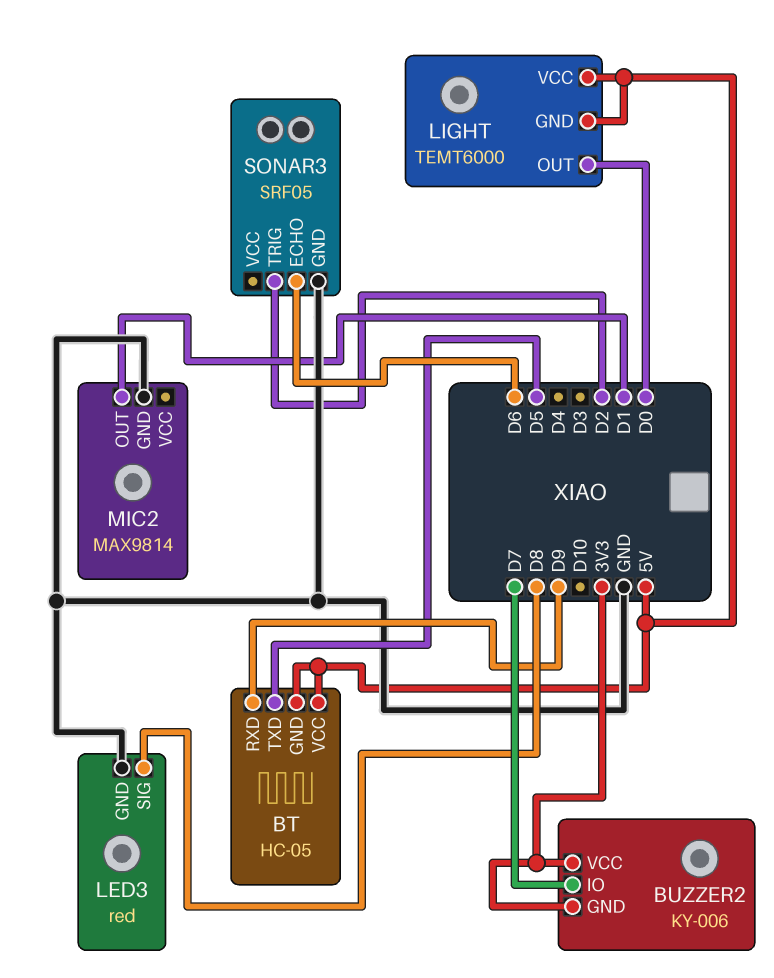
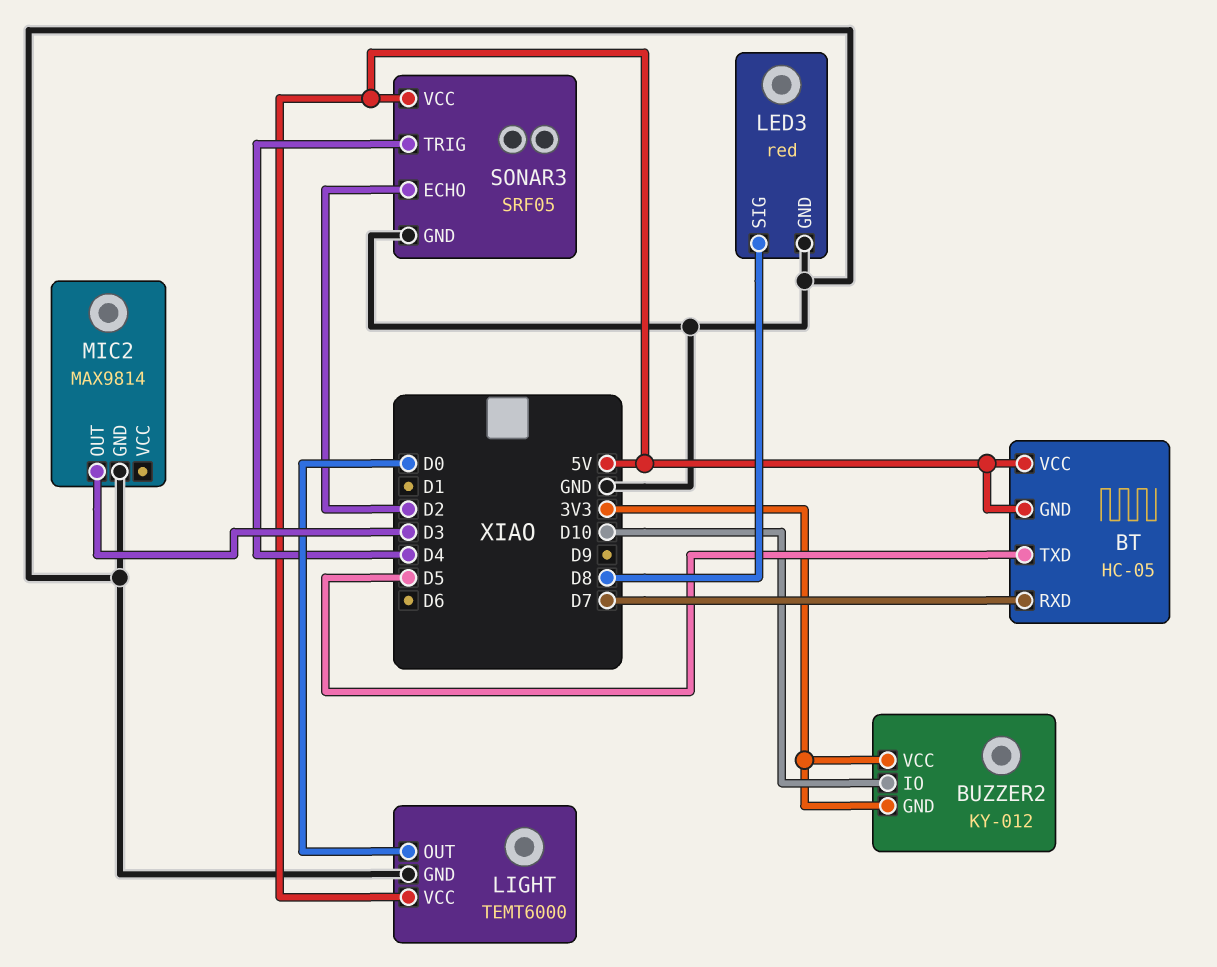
BT pin RXD: D9 -> D7
BUZZER2: KY-006 -> KY-012
BUZZER2 pin IO: D7 -> D10
LIGHT pin GND: 5V -> GND
MIC2 pin OUT: D1 -> D3
SONAR3 pin ECHO: D6 -> D2
SONAR3 pin TRIG: D2 -> D4
SONAR3 pin VCC: none -> 5V

